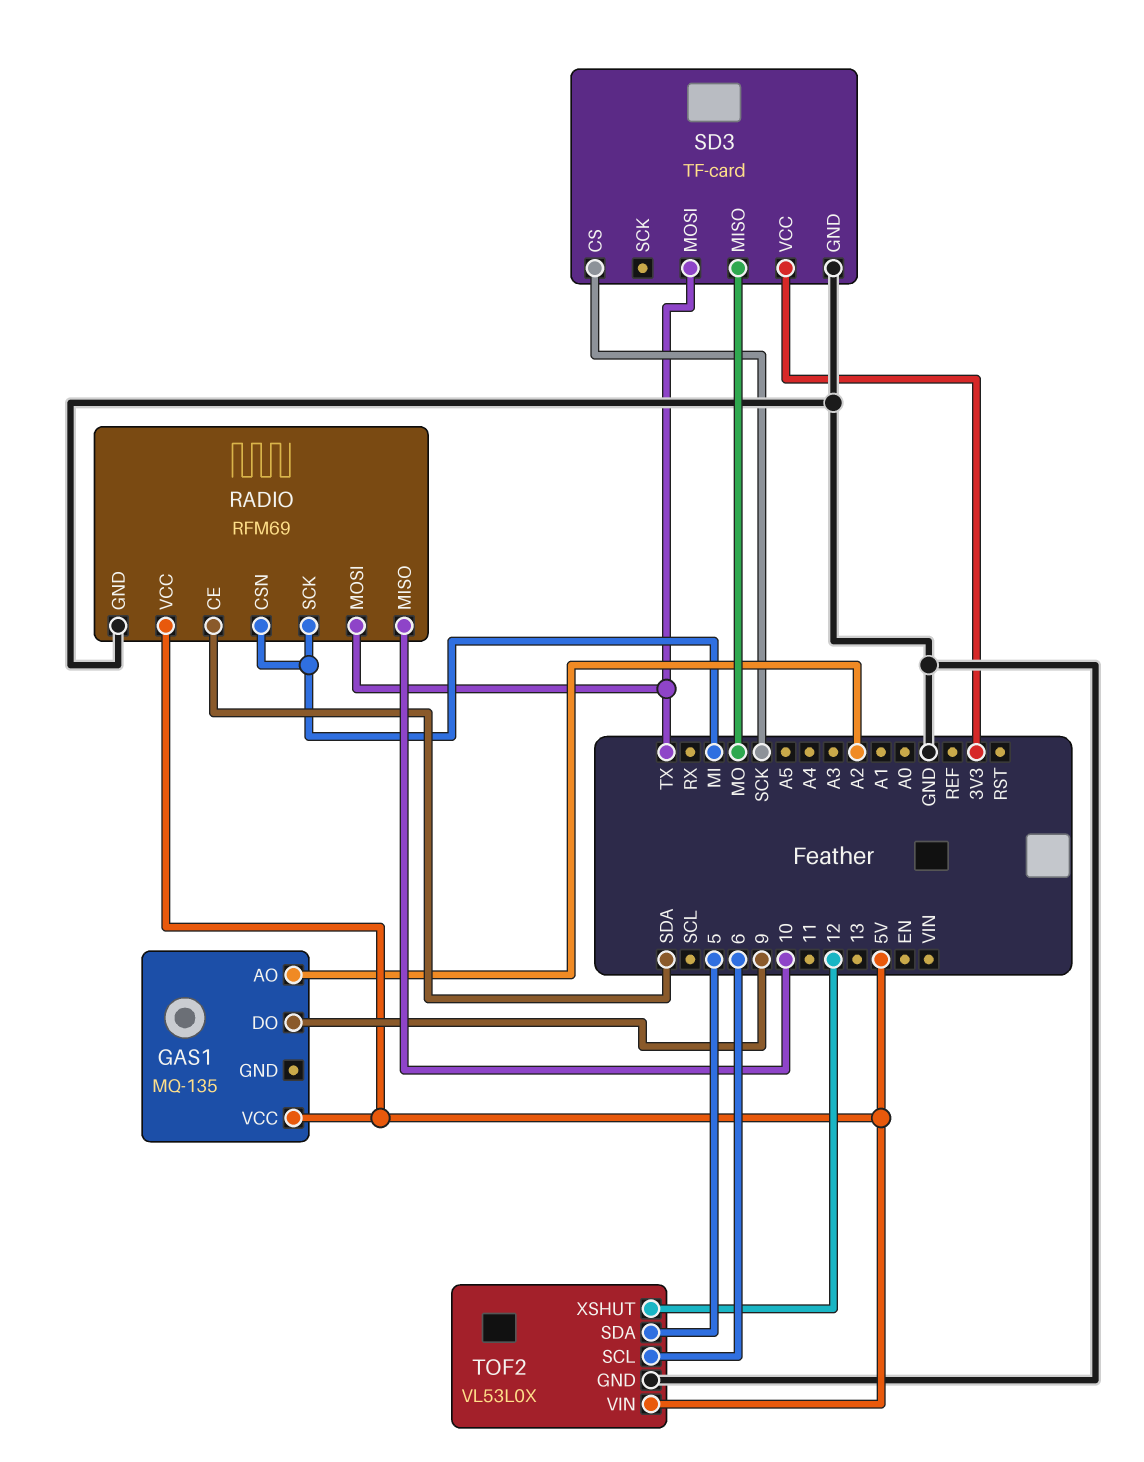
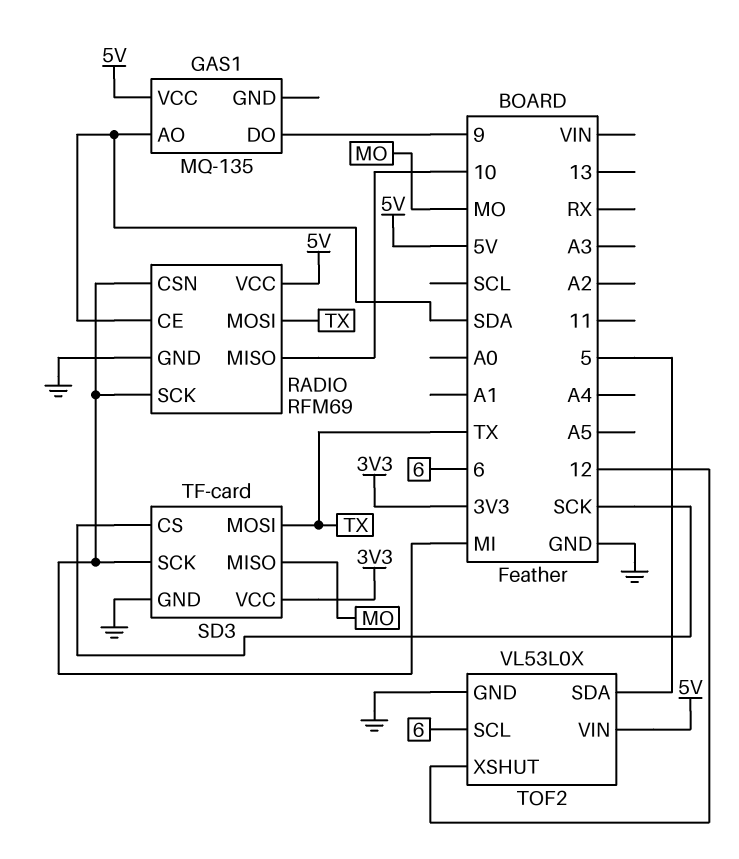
GAS1 pin AO: A2 -> SDA
SD3 pin SCK: none -> MI

